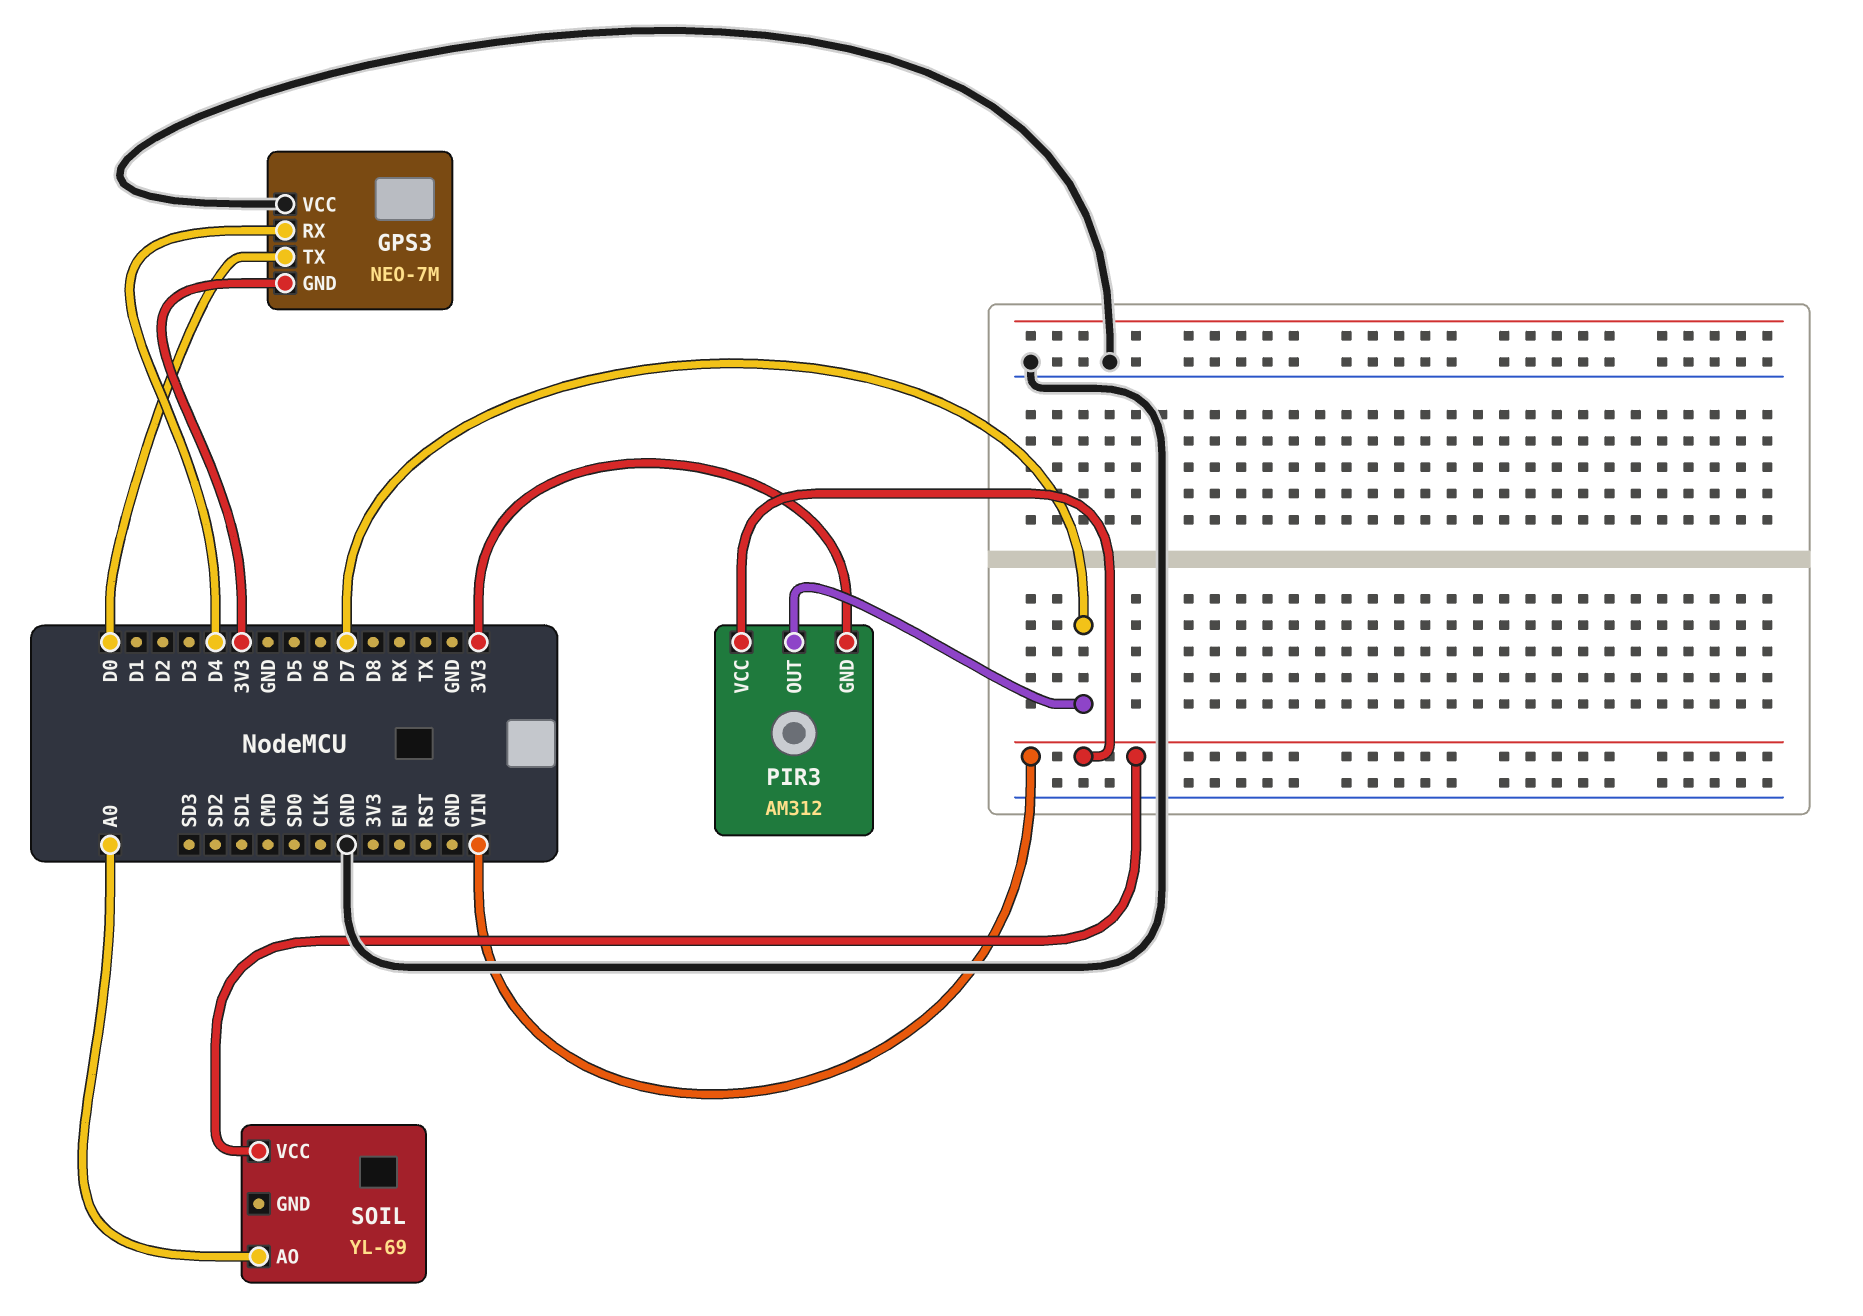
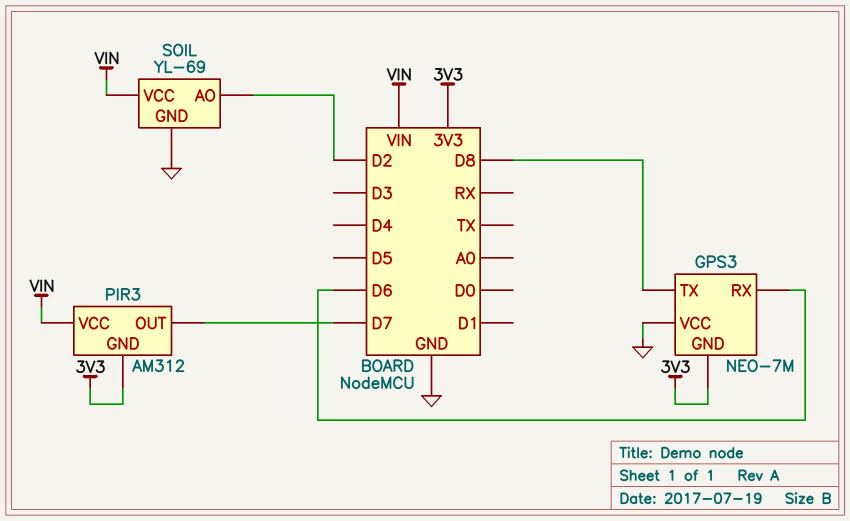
GPS3 pin RX: D4 -> D6
GPS3 pin TX: D0 -> D8
SOIL pin AO: A0 -> D2
SOIL pin GND: none -> GND

